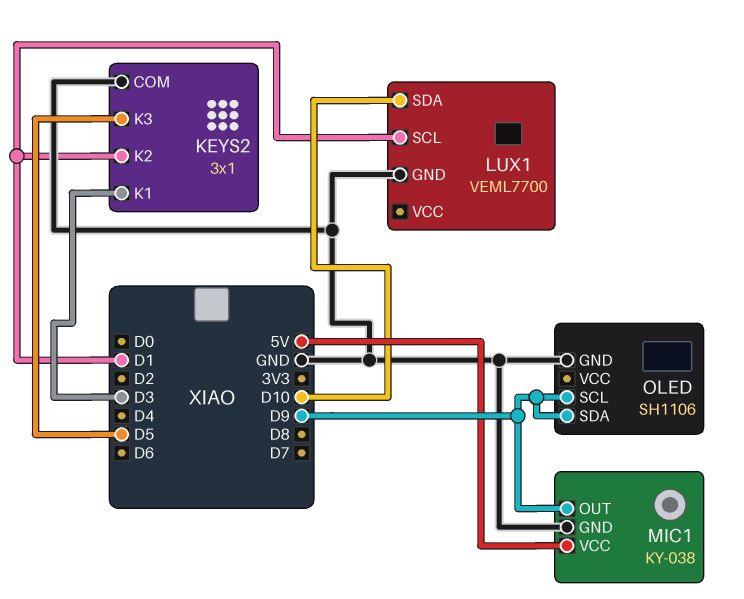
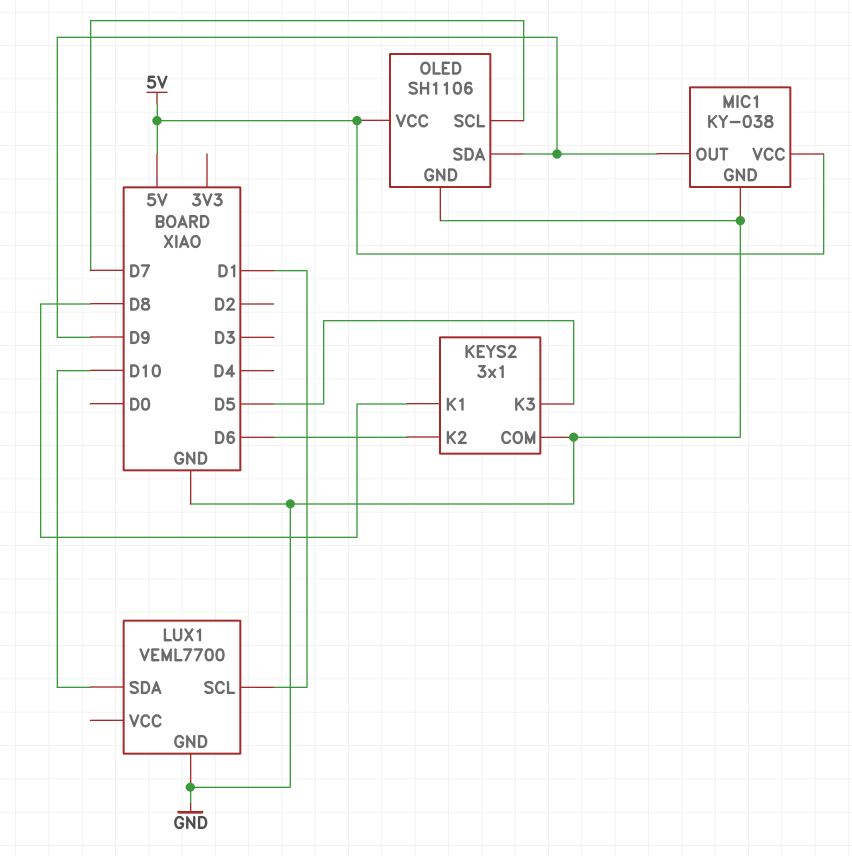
KEYS2 pin K1: D3 -> D8
KEYS2 pin K2: D1 -> D6
OLED pin SCL: D9 -> D7
OLED pin VCC: none -> 5V

